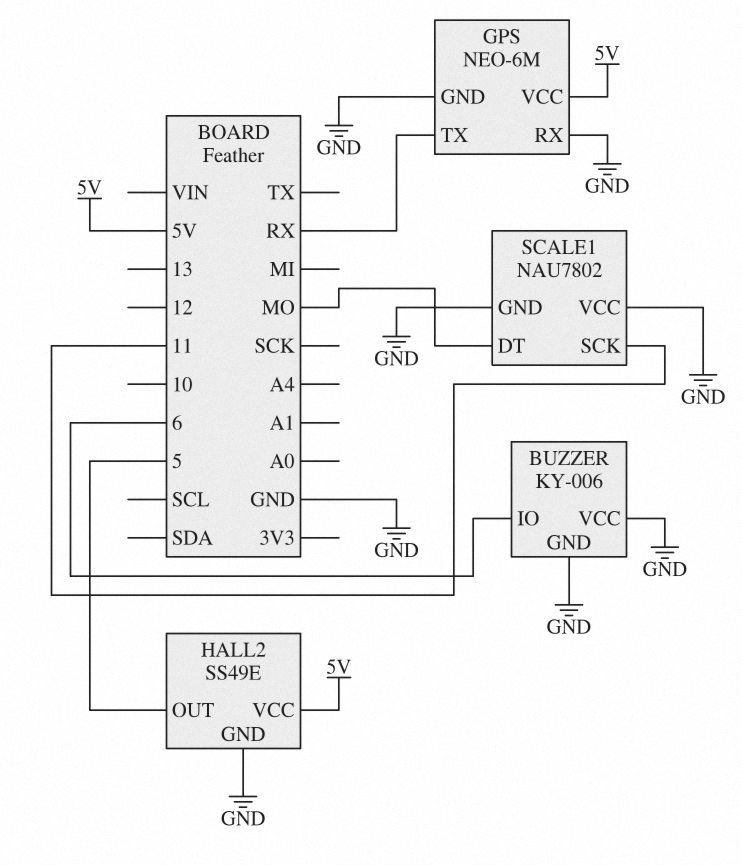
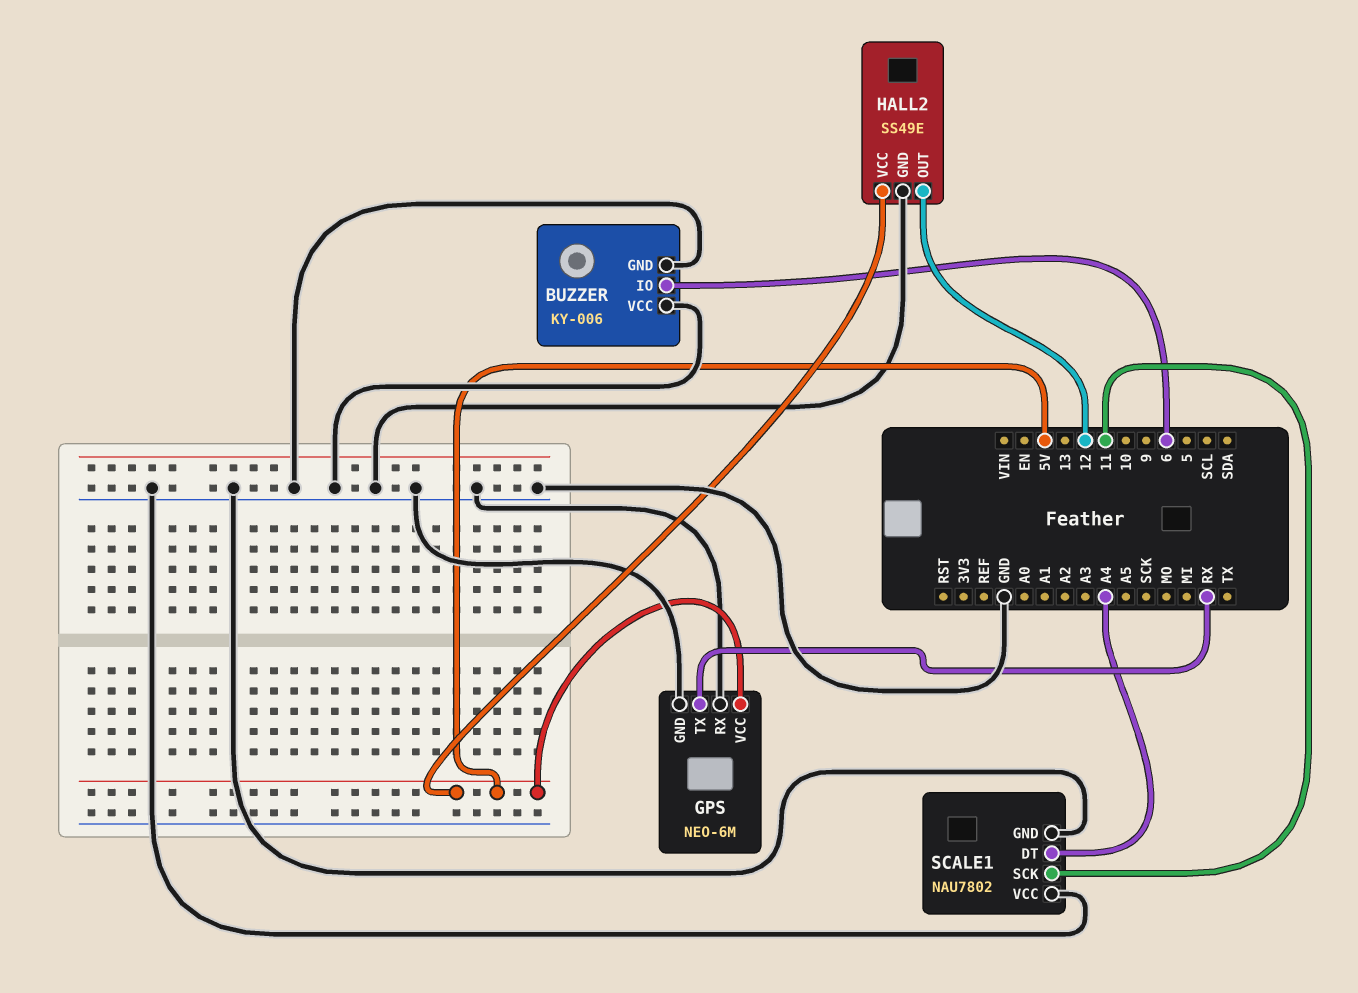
HALL2 pin OUT: 5 -> 12
SCALE1 pin DT: MO -> A4

